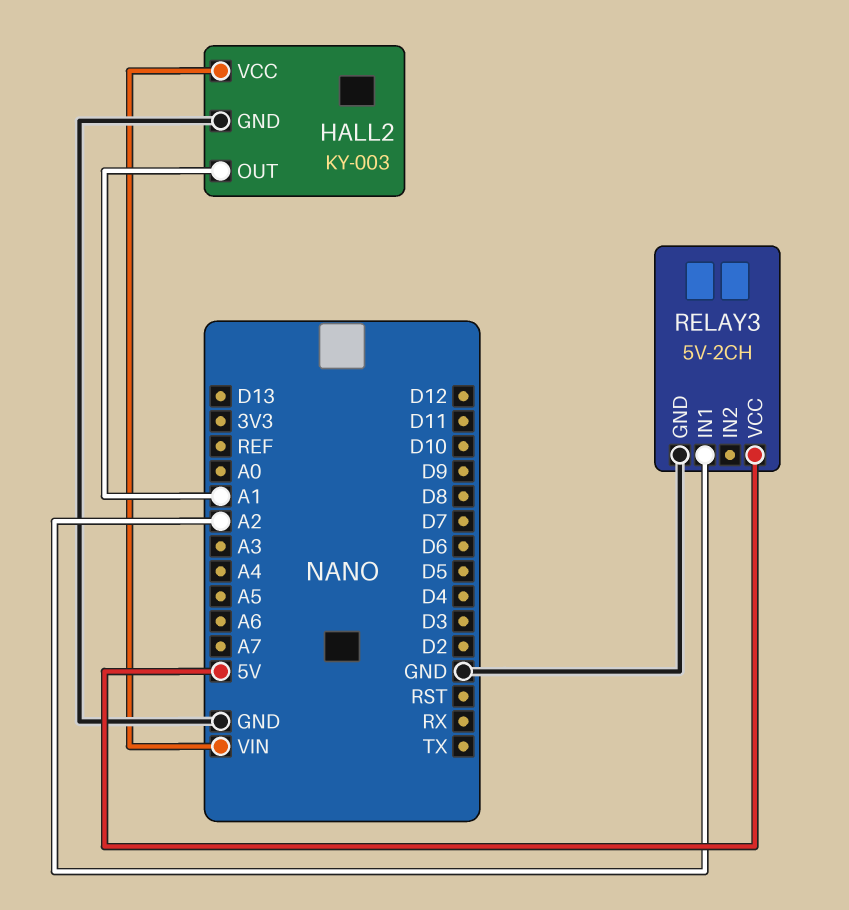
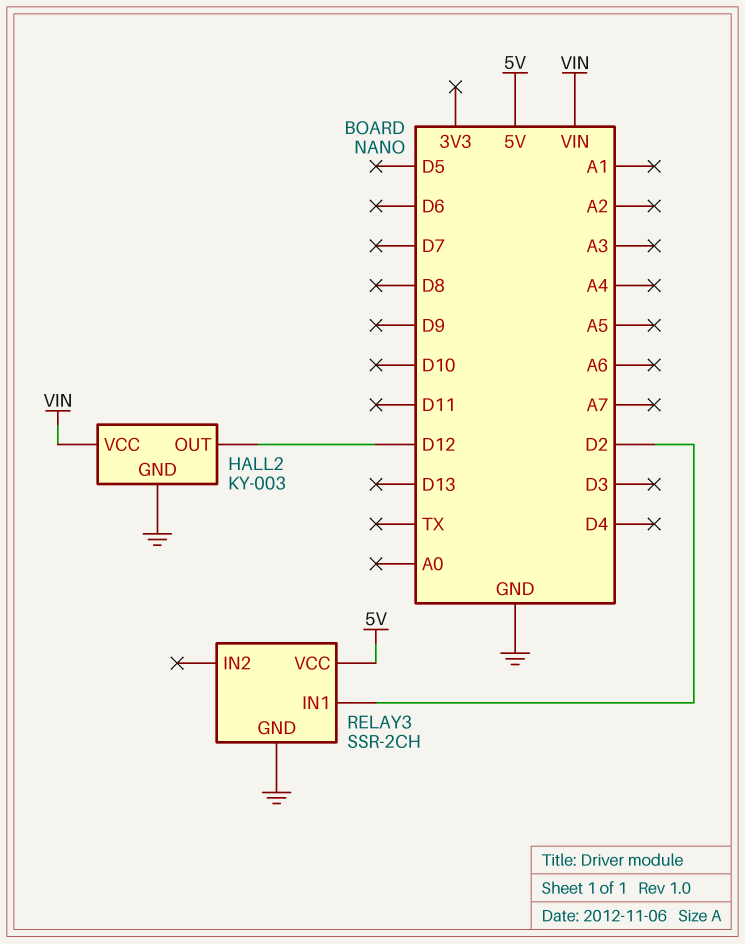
HALL2 pin OUT: A1 -> D12
RELAY3: 5V-2CH -> SSR-2CH
RELAY3 pin IN1: A2 -> D2

